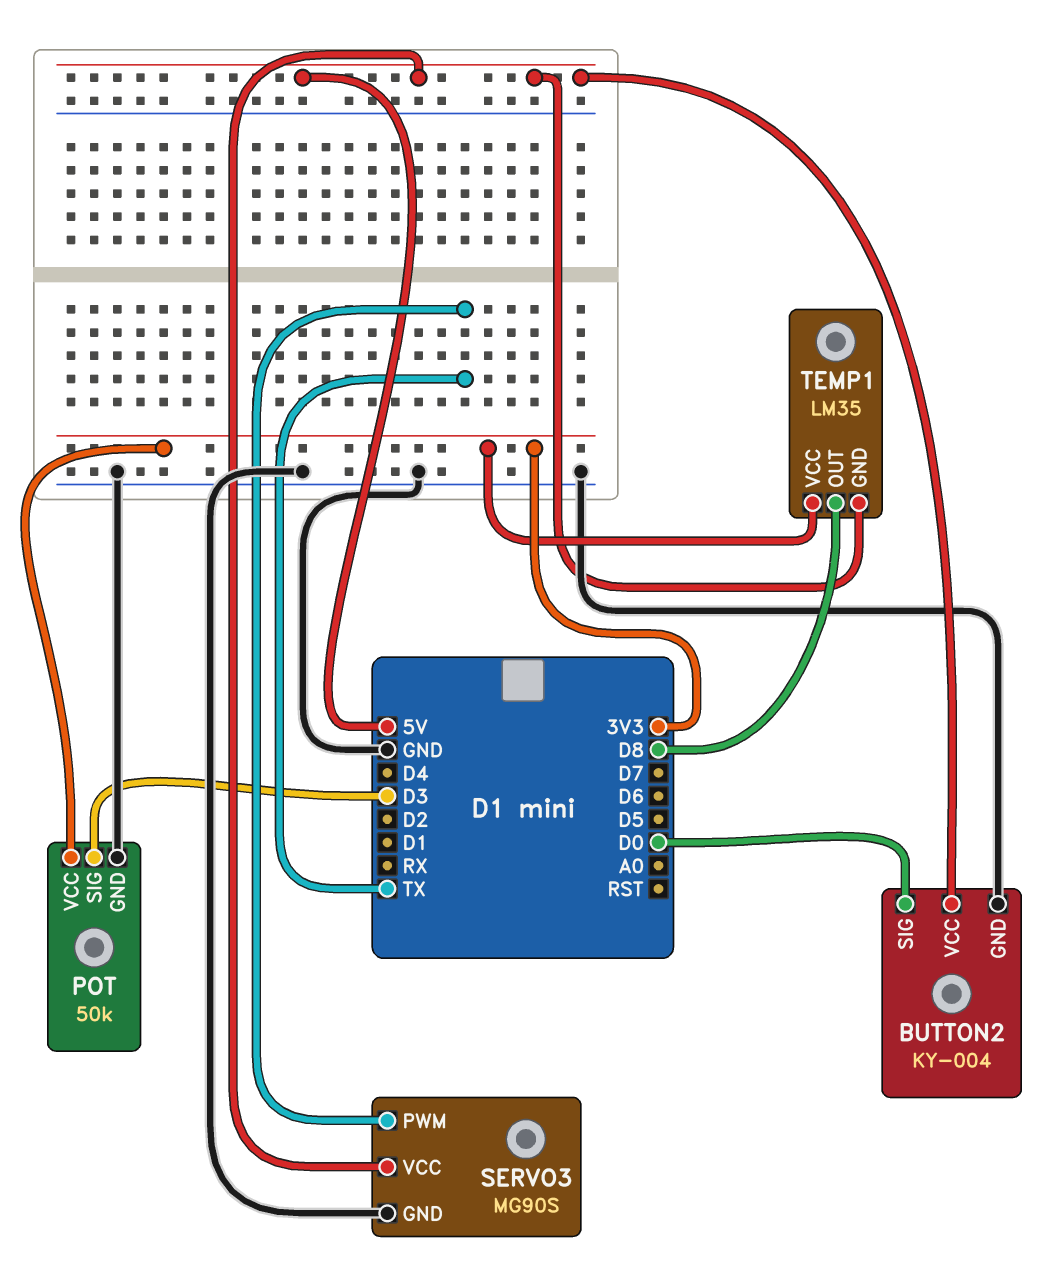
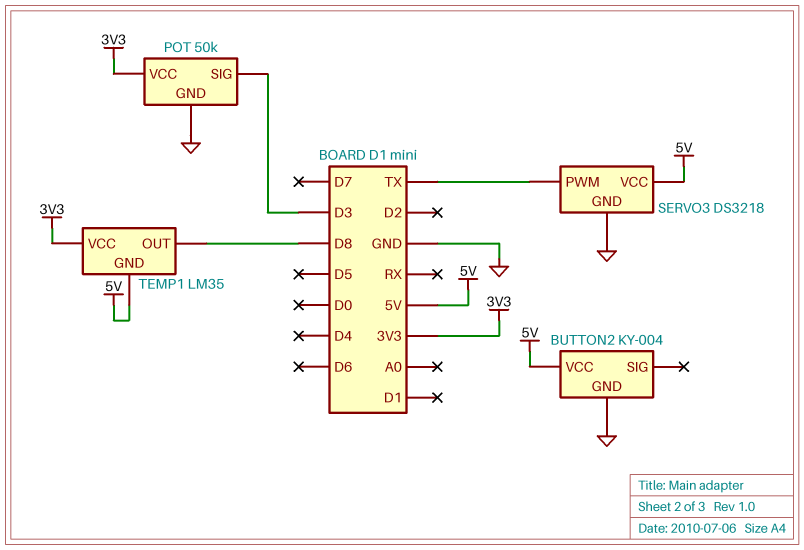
BUTTON2 pin SIG: D0 -> none
SERVO3: MG90S -> DS3218

